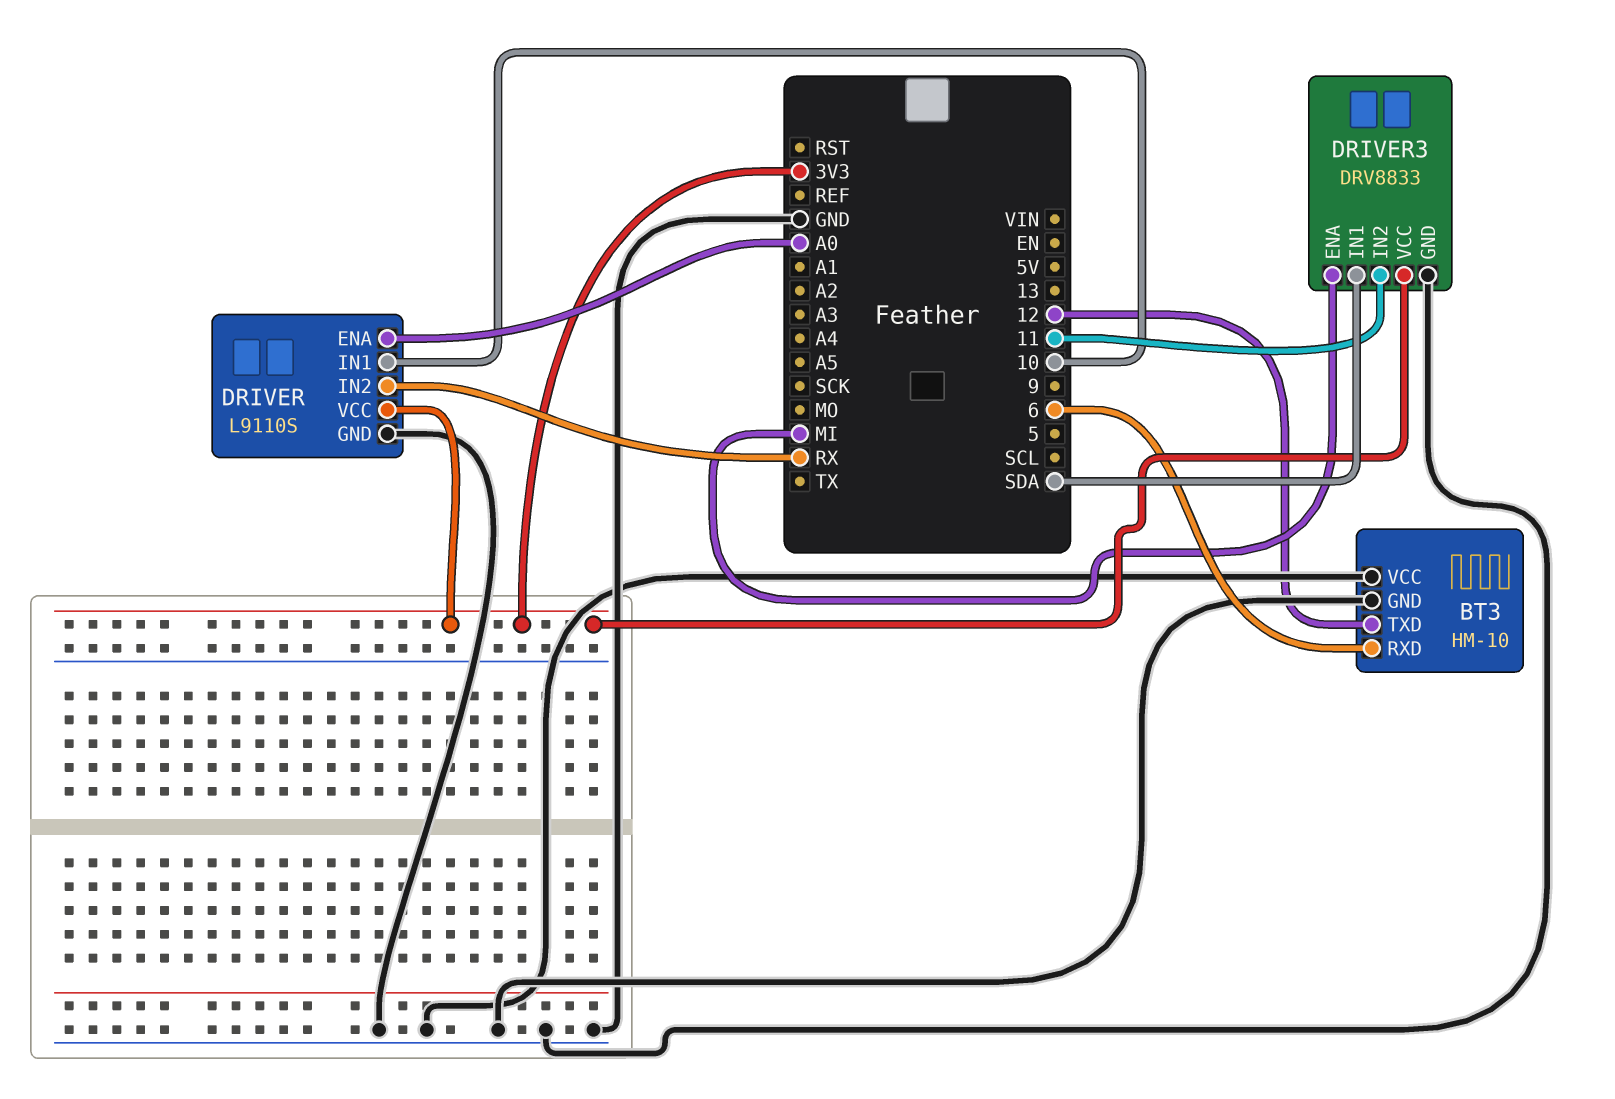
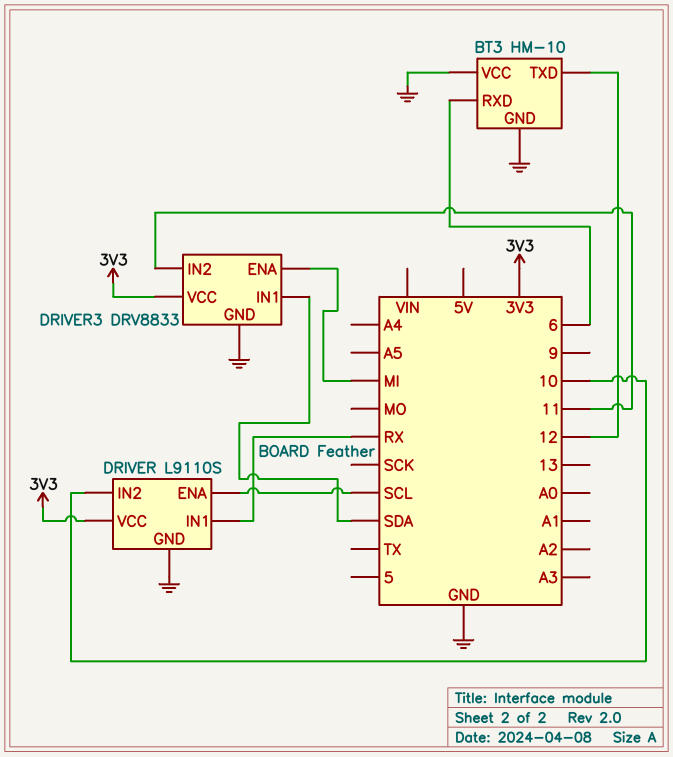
DRIVER pin ENA: A0 -> SCL
DRIVER pin IN1: 10 -> RX
DRIVER pin IN2: RX -> 10

